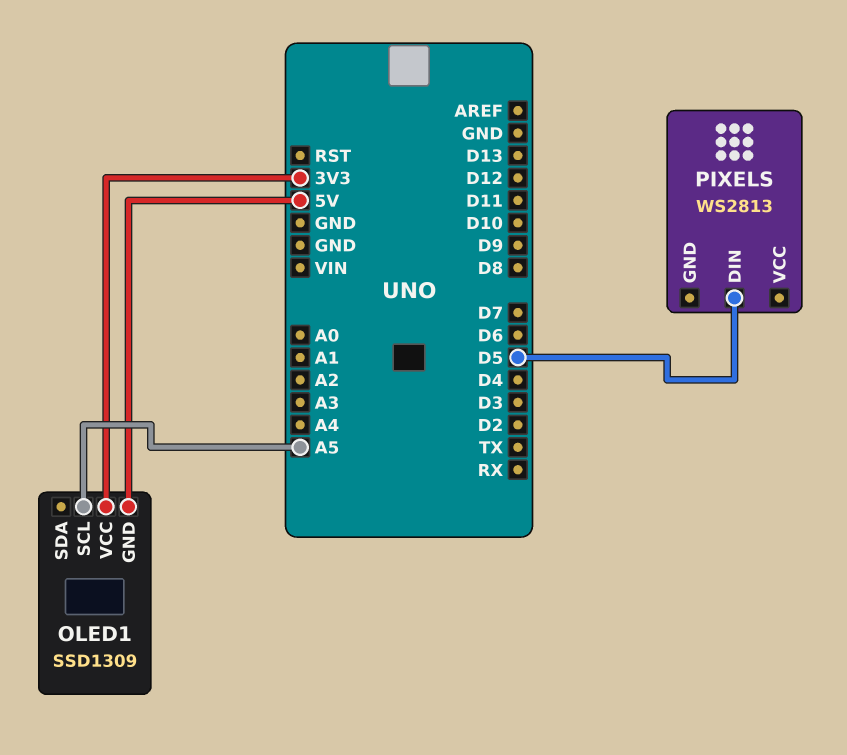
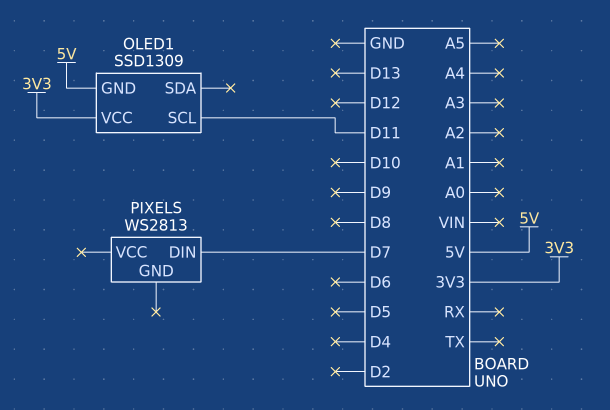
OLED1 pin SCL: A5 -> D11
PIXELS pin DIN: D5 -> D7

